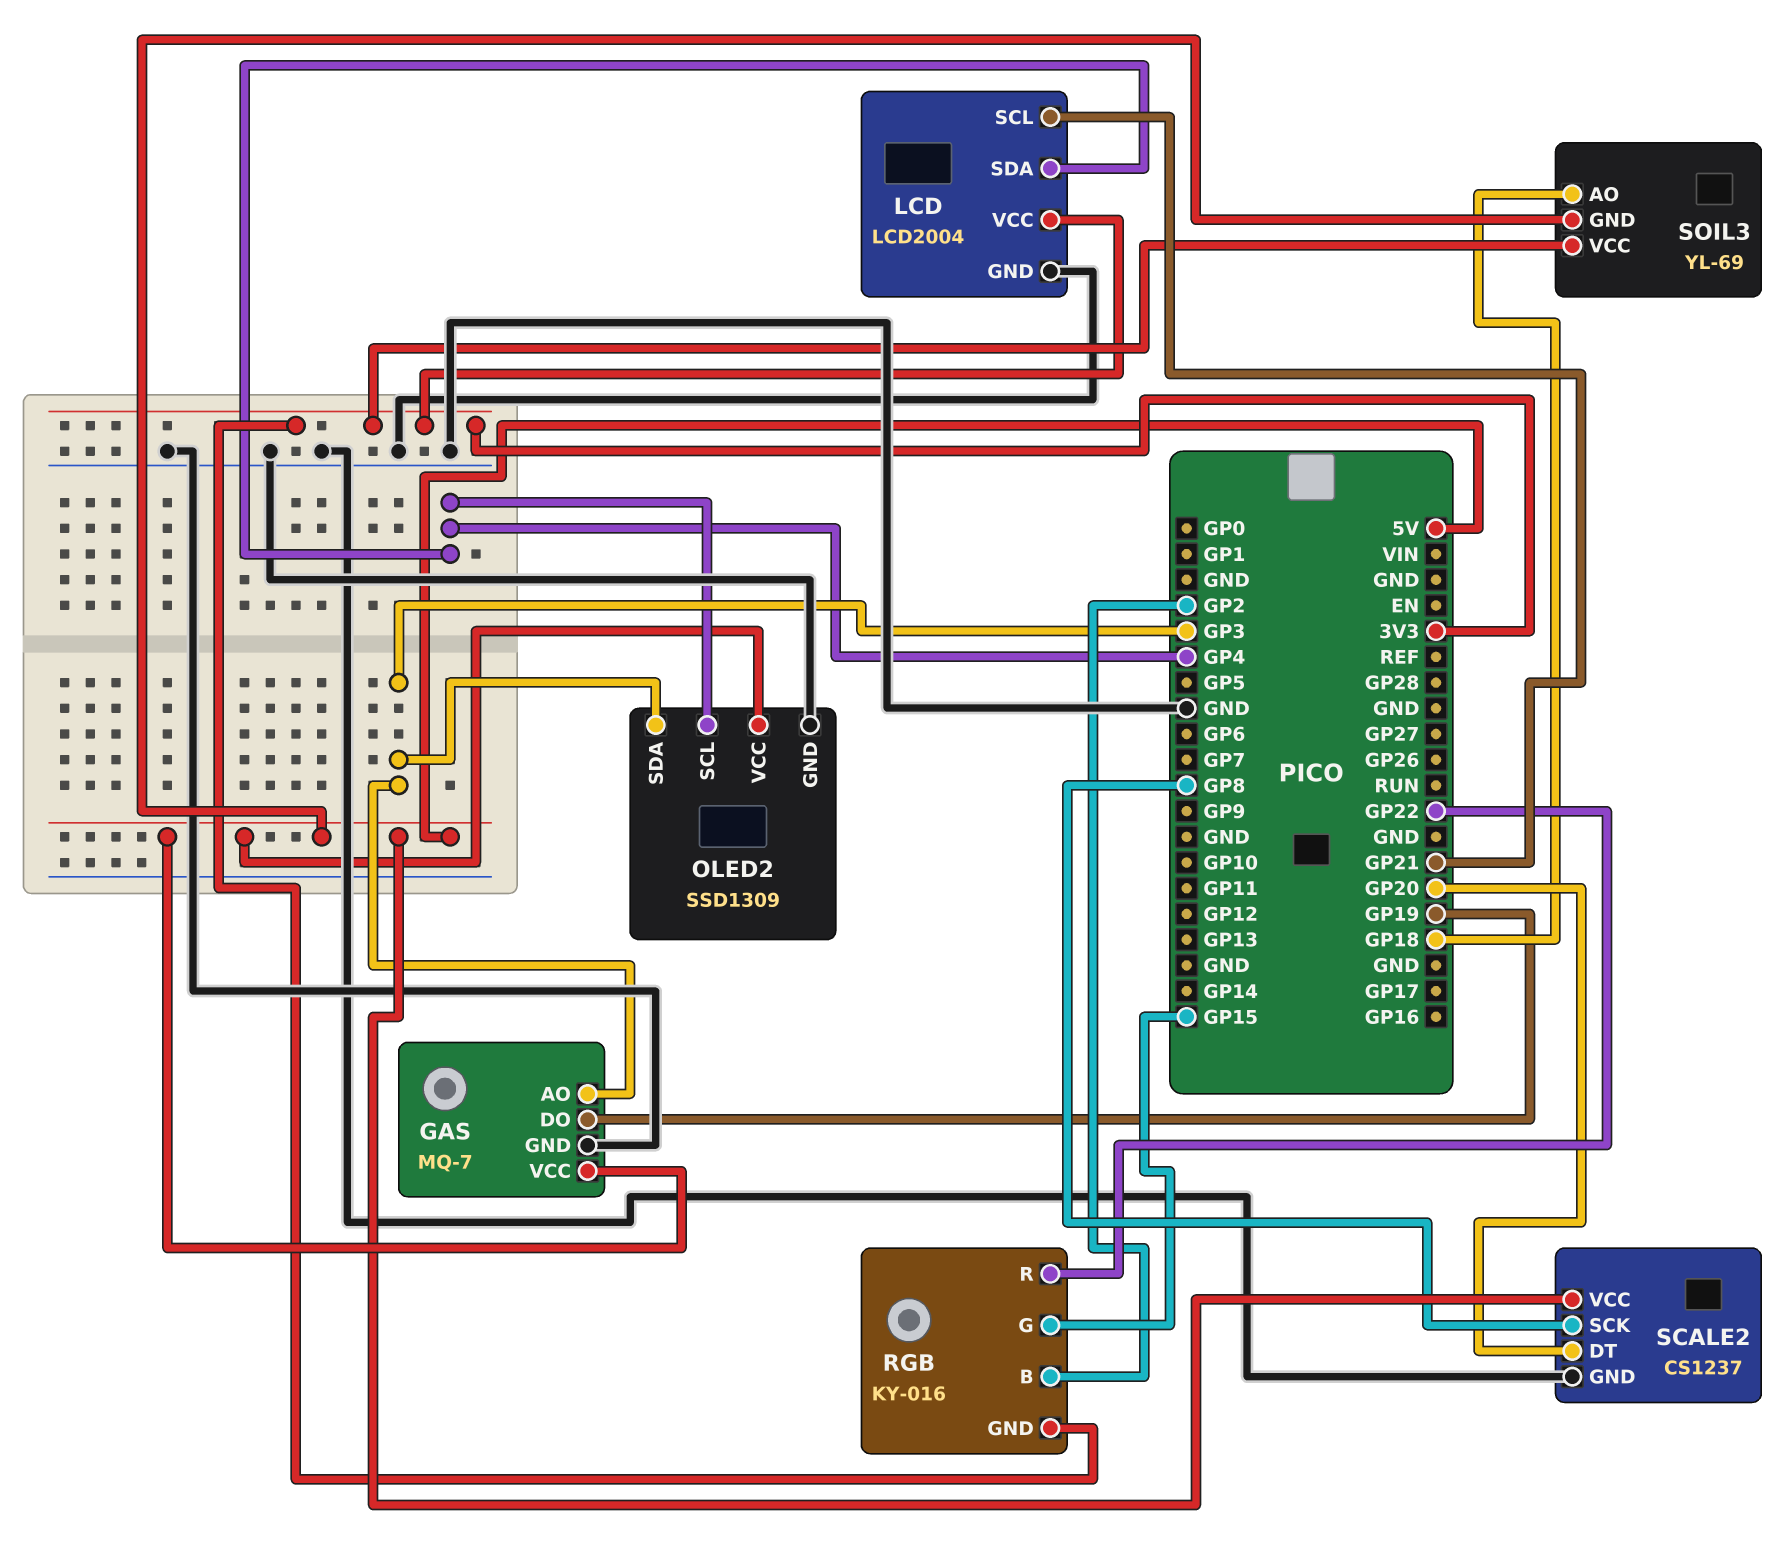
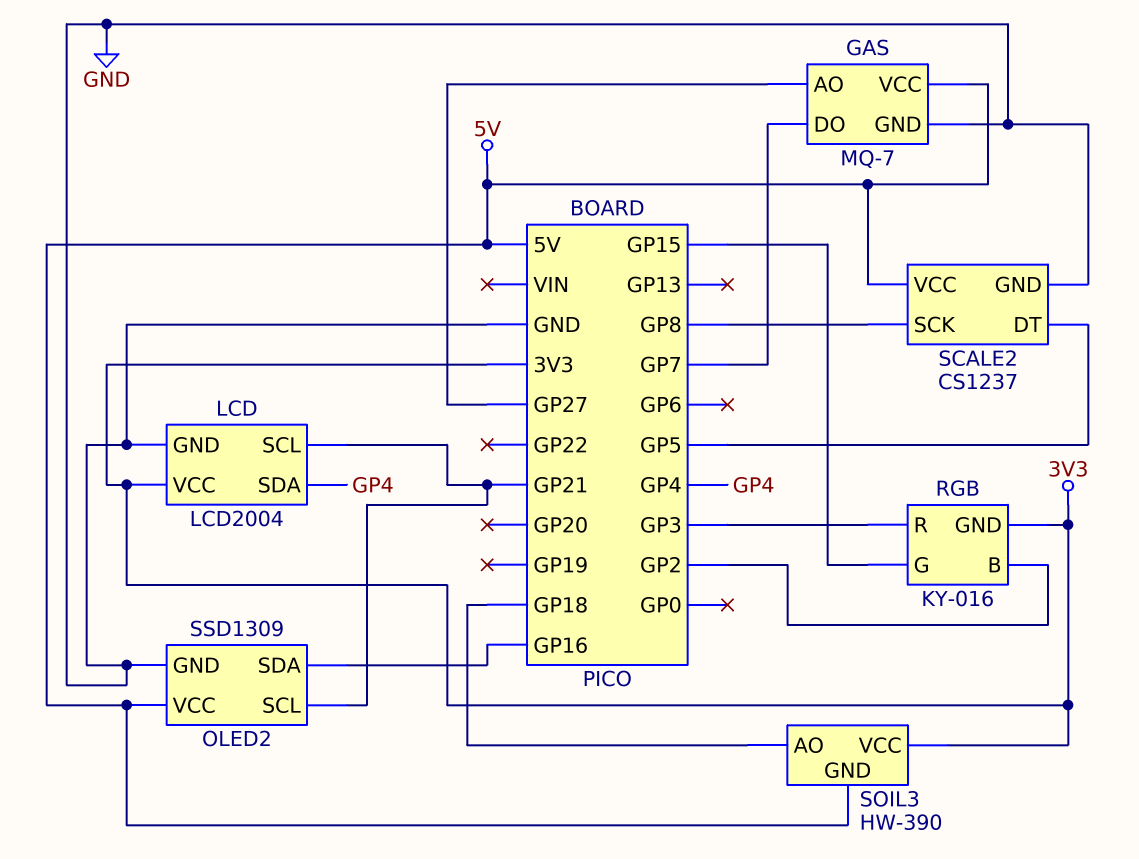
GAS pin AO: GP3 -> GP27
GAS pin DO: GP19 -> GP7
OLED2 pin SCL: GP4 -> GP21
OLED2 pin SDA: GP3 -> GP16
RGB pin R: GP22 -> GP3
SCALE2 pin DT: GP20 -> GP5
SOIL3: YL-69 -> HW-390

